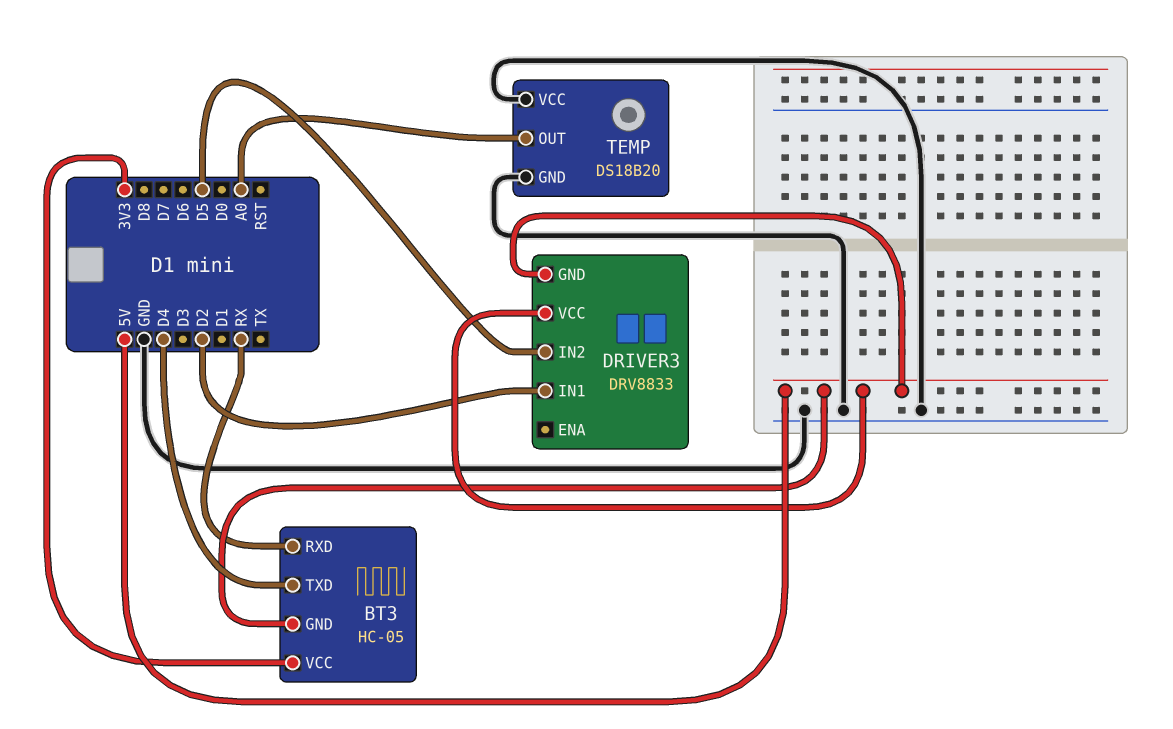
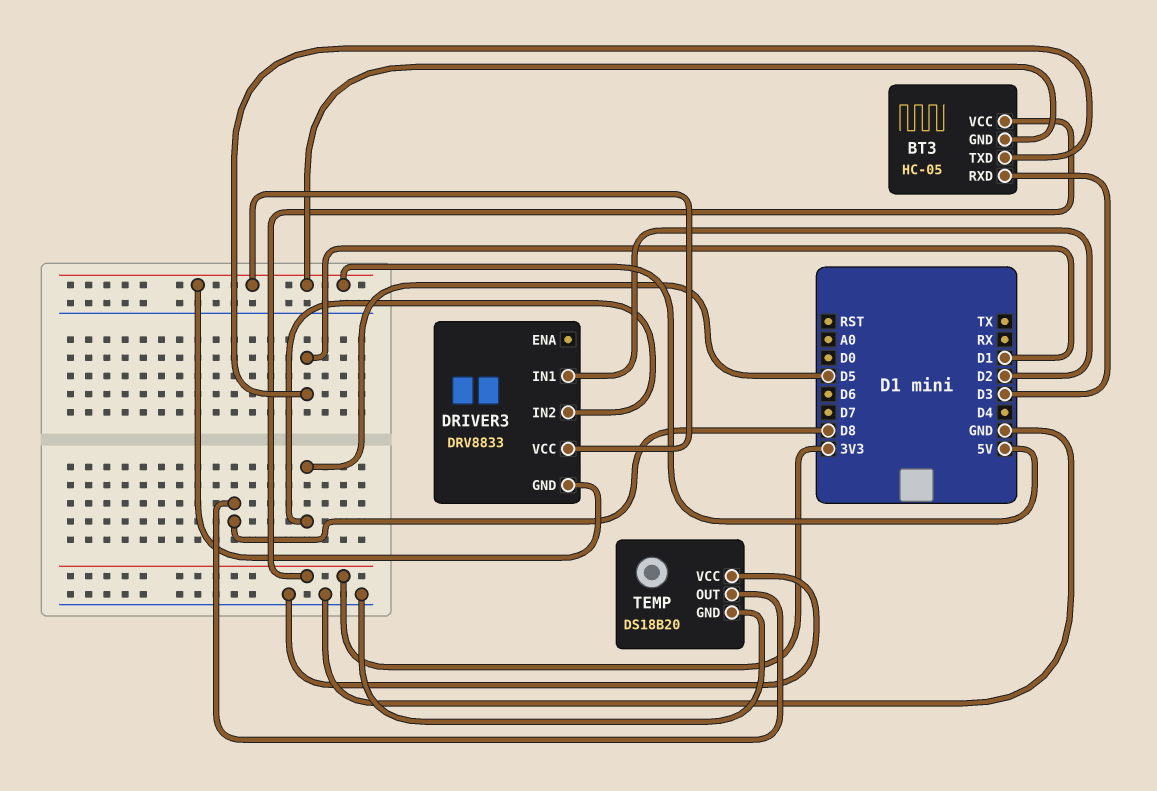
BT3 pin RXD: RX -> D3
BT3 pin TXD: D4 -> D1
TEMP pin OUT: A0 -> D8

